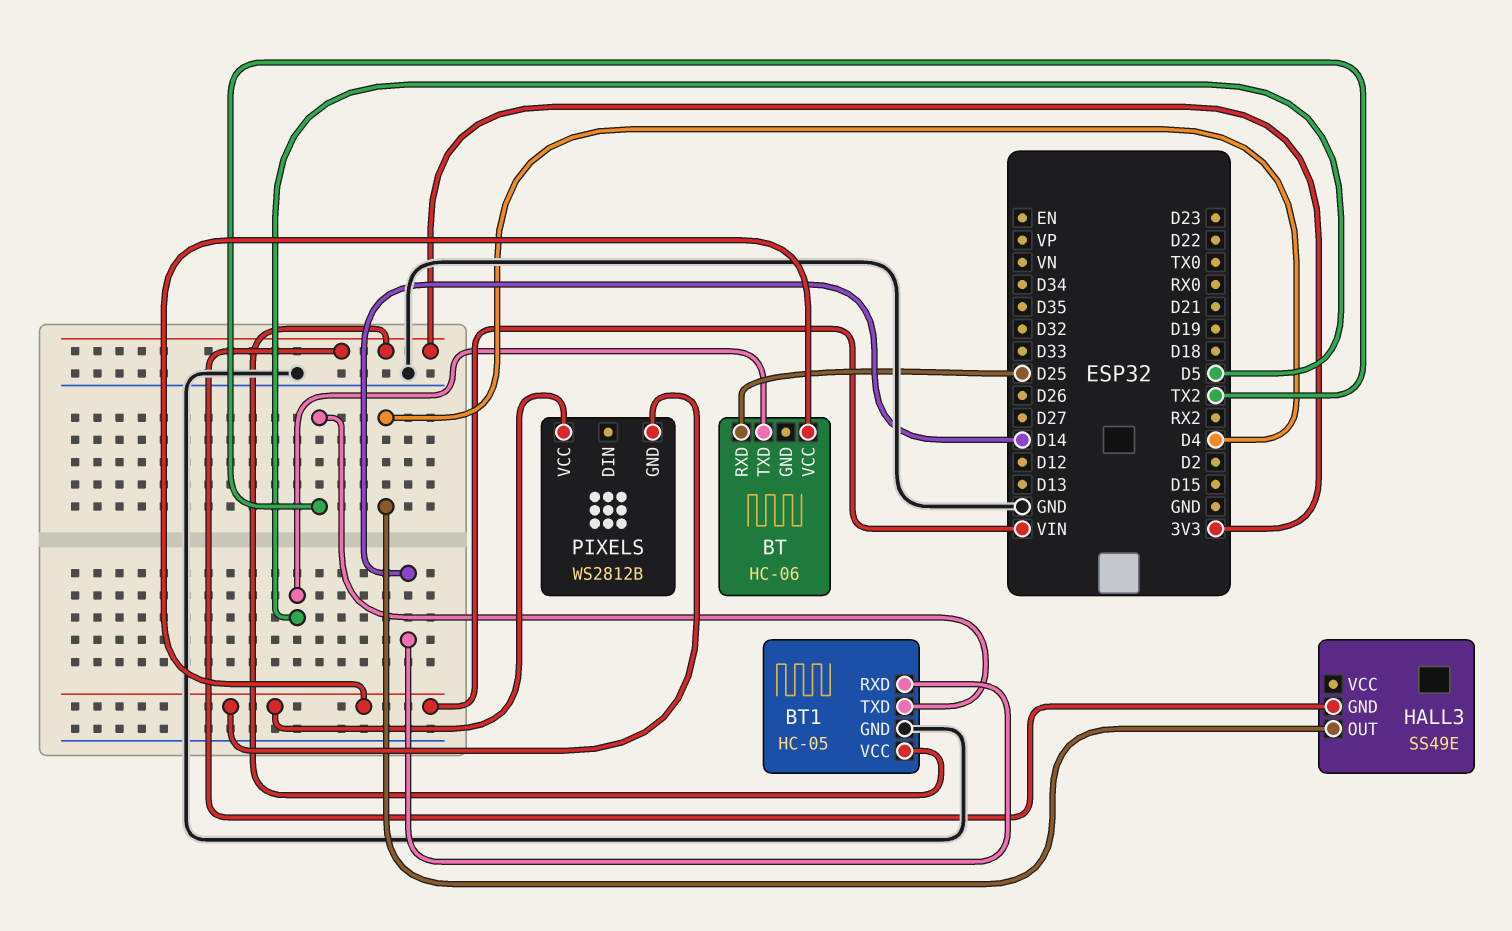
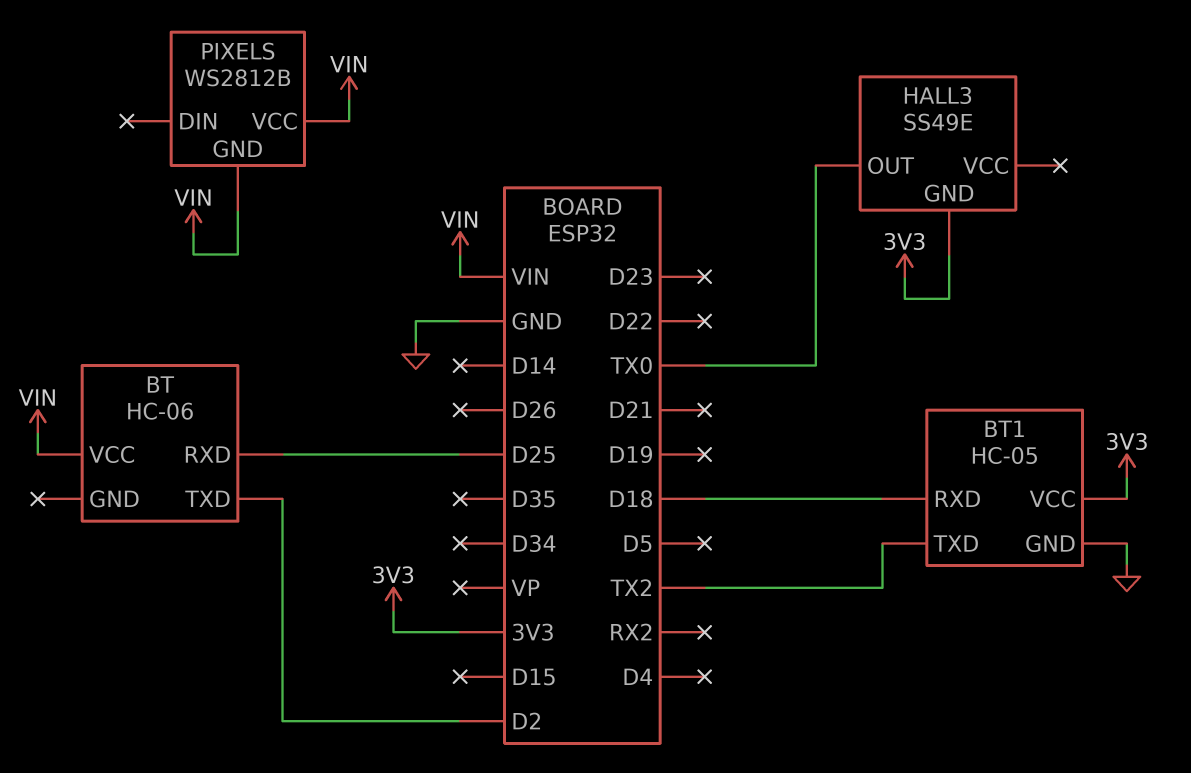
BT pin TXD: D5 -> D2
BT1 pin RXD: D14 -> D18
HALL3 pin OUT: D4 -> TX0

